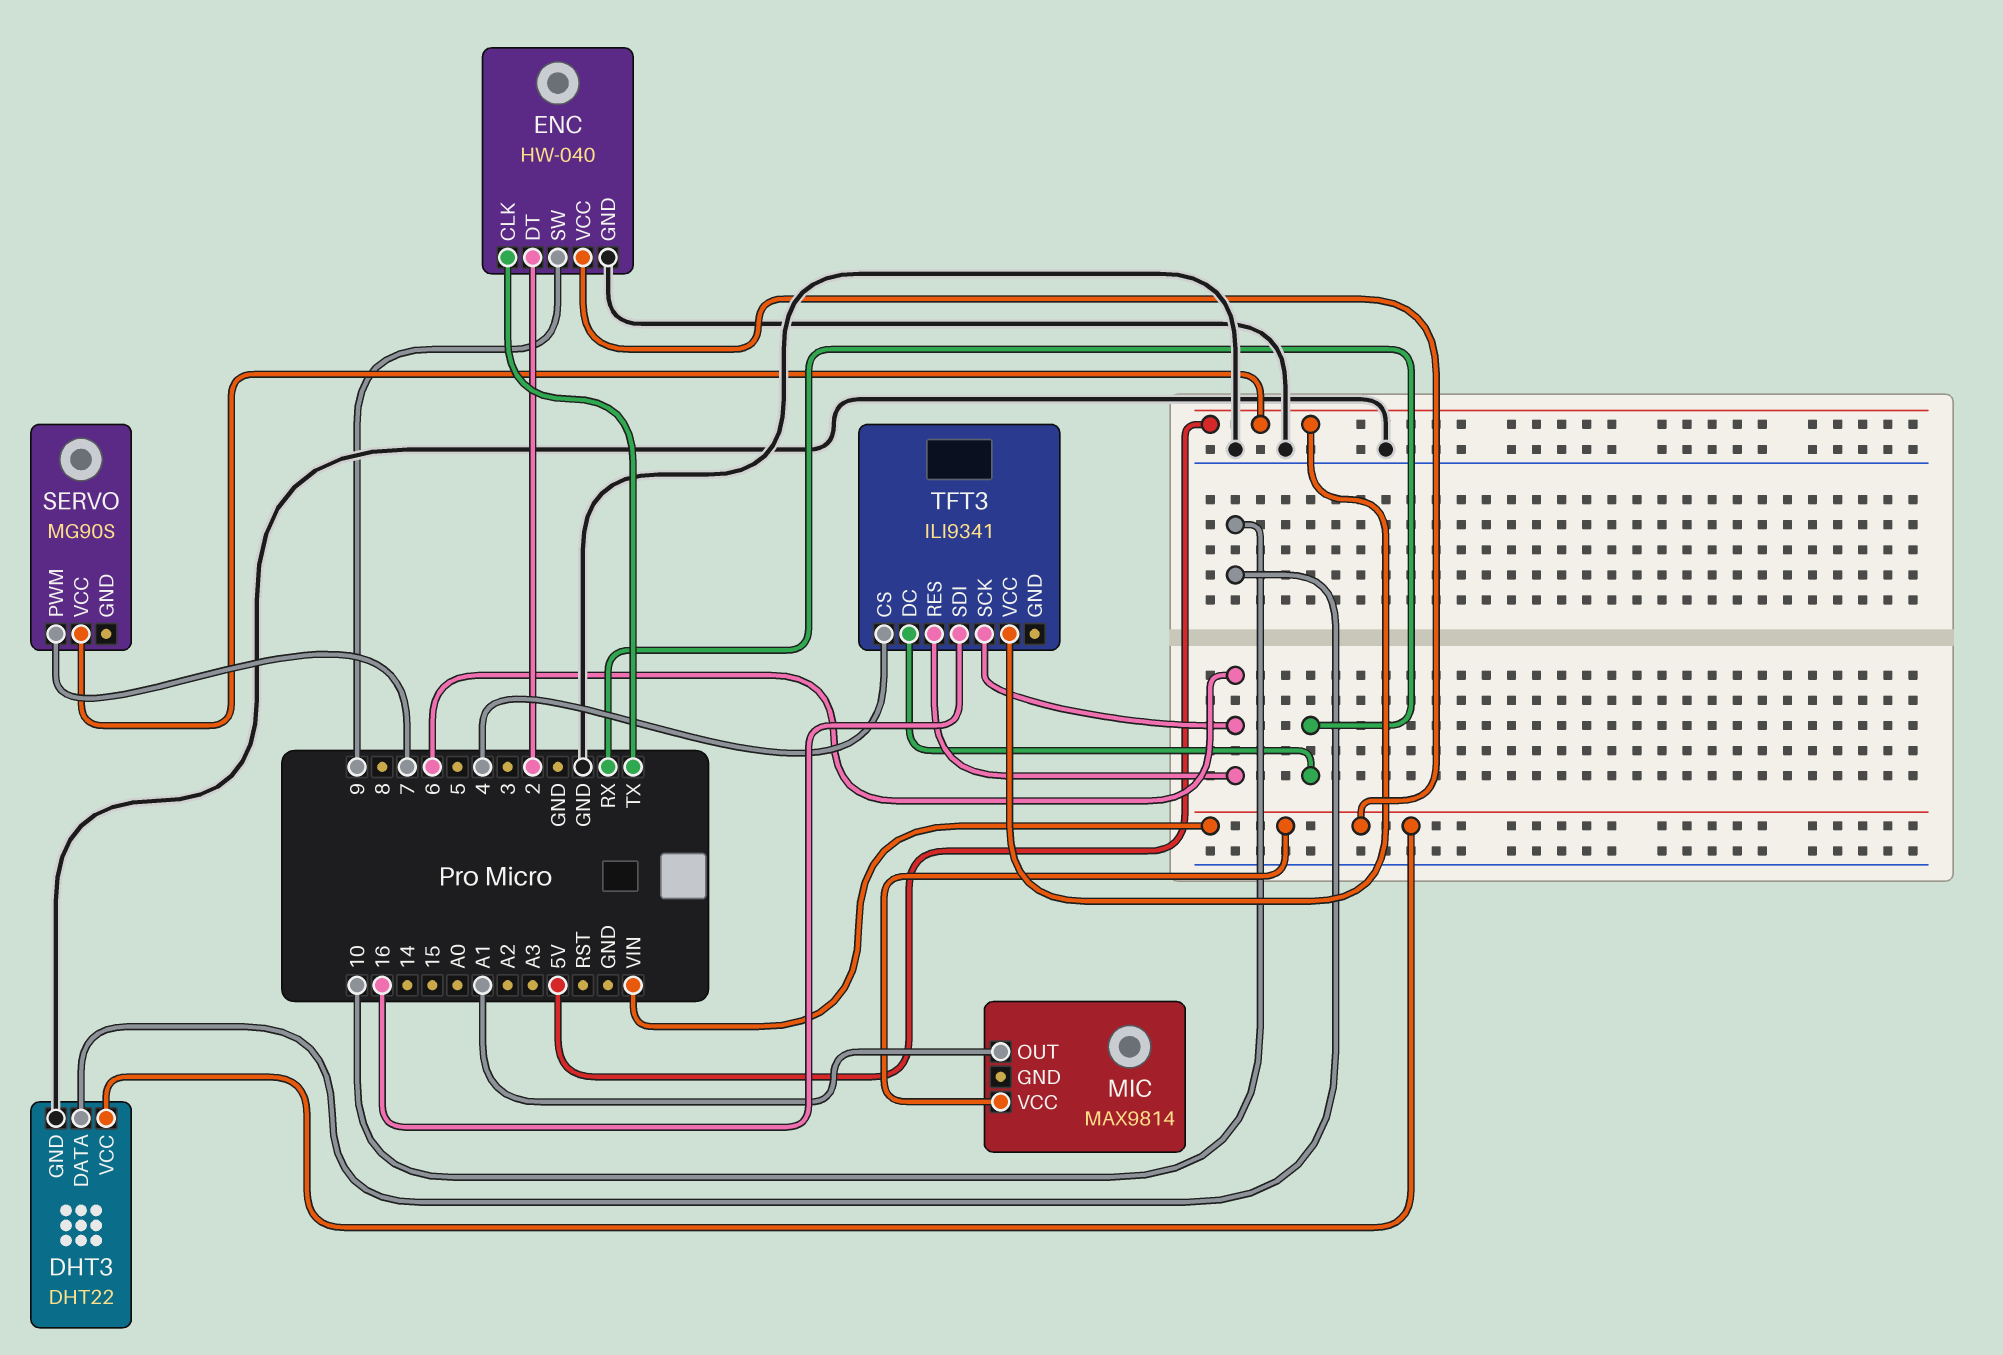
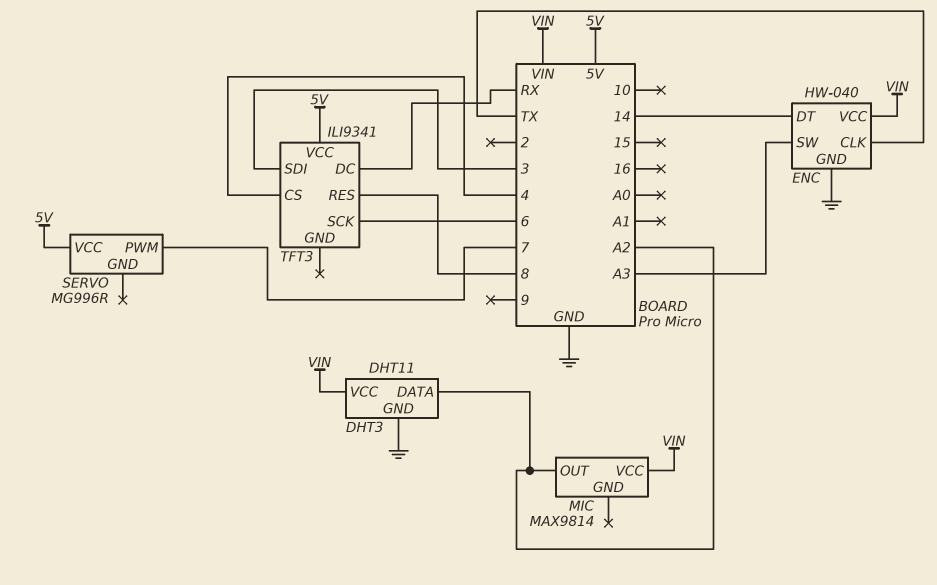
DHT3: DHT22 -> DHT11
DHT3 pin DATA: 10 -> A2
ENC pin DT: 2 -> 14
ENC pin SW: 9 -> A3
MIC pin OUT: A1 -> A2
SERVO: MG90S -> MG996R
TFT3 pin RES: 6 -> 8
TFT3 pin SDI: 16 -> 3

